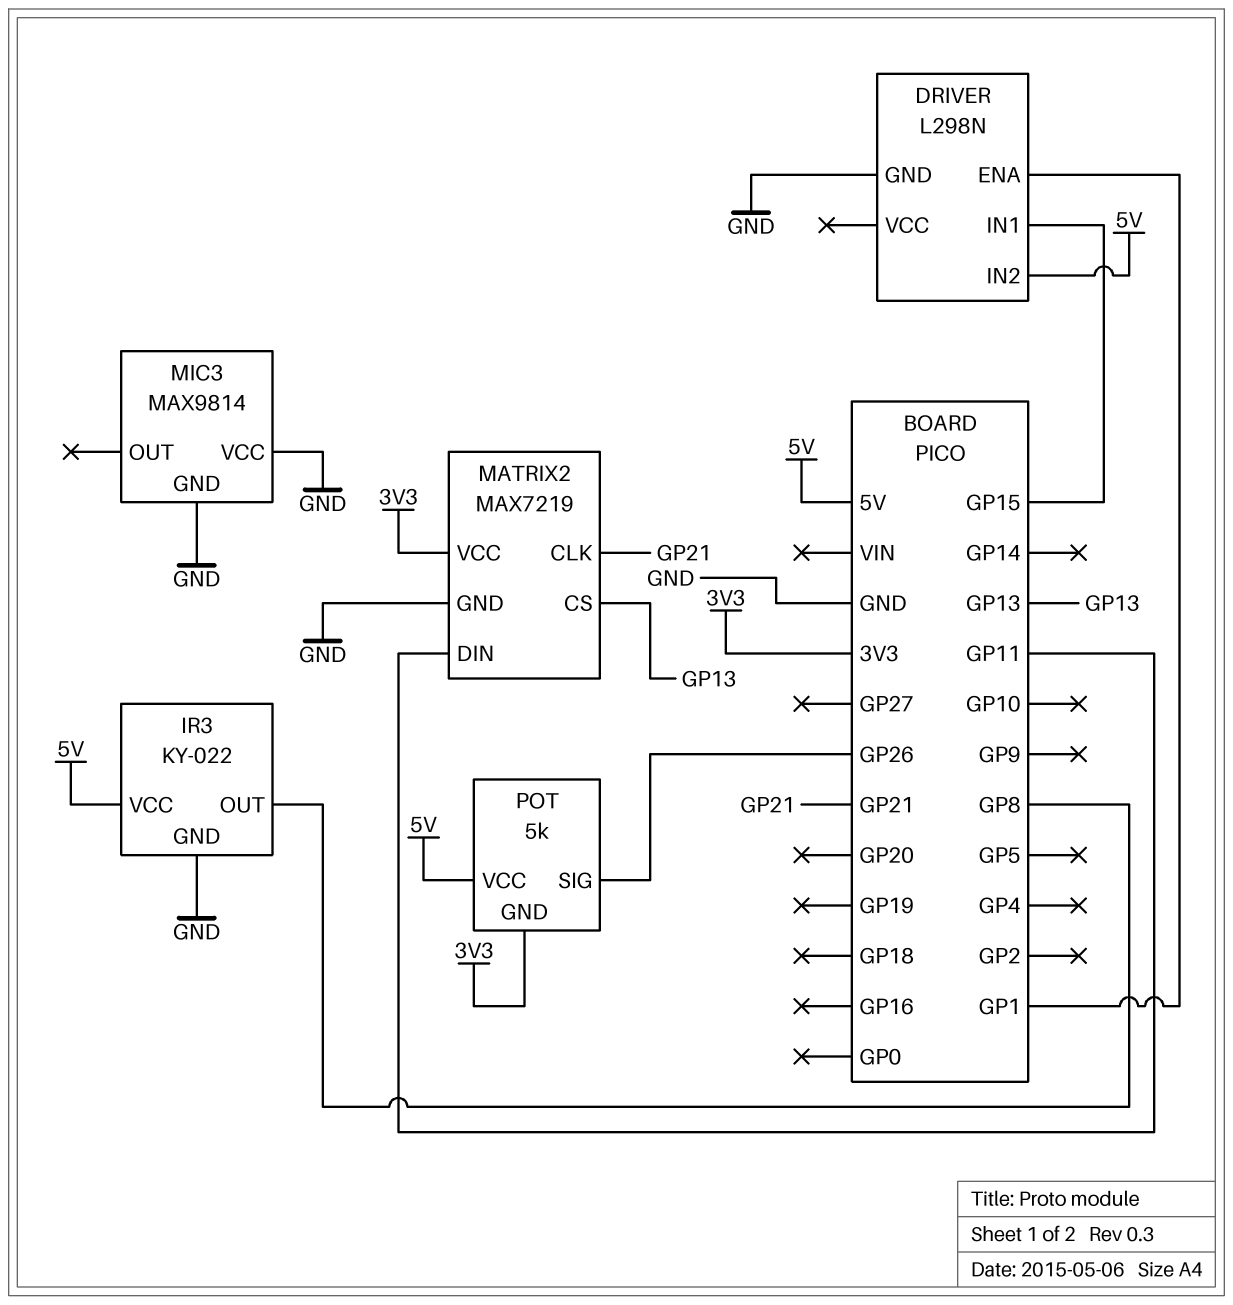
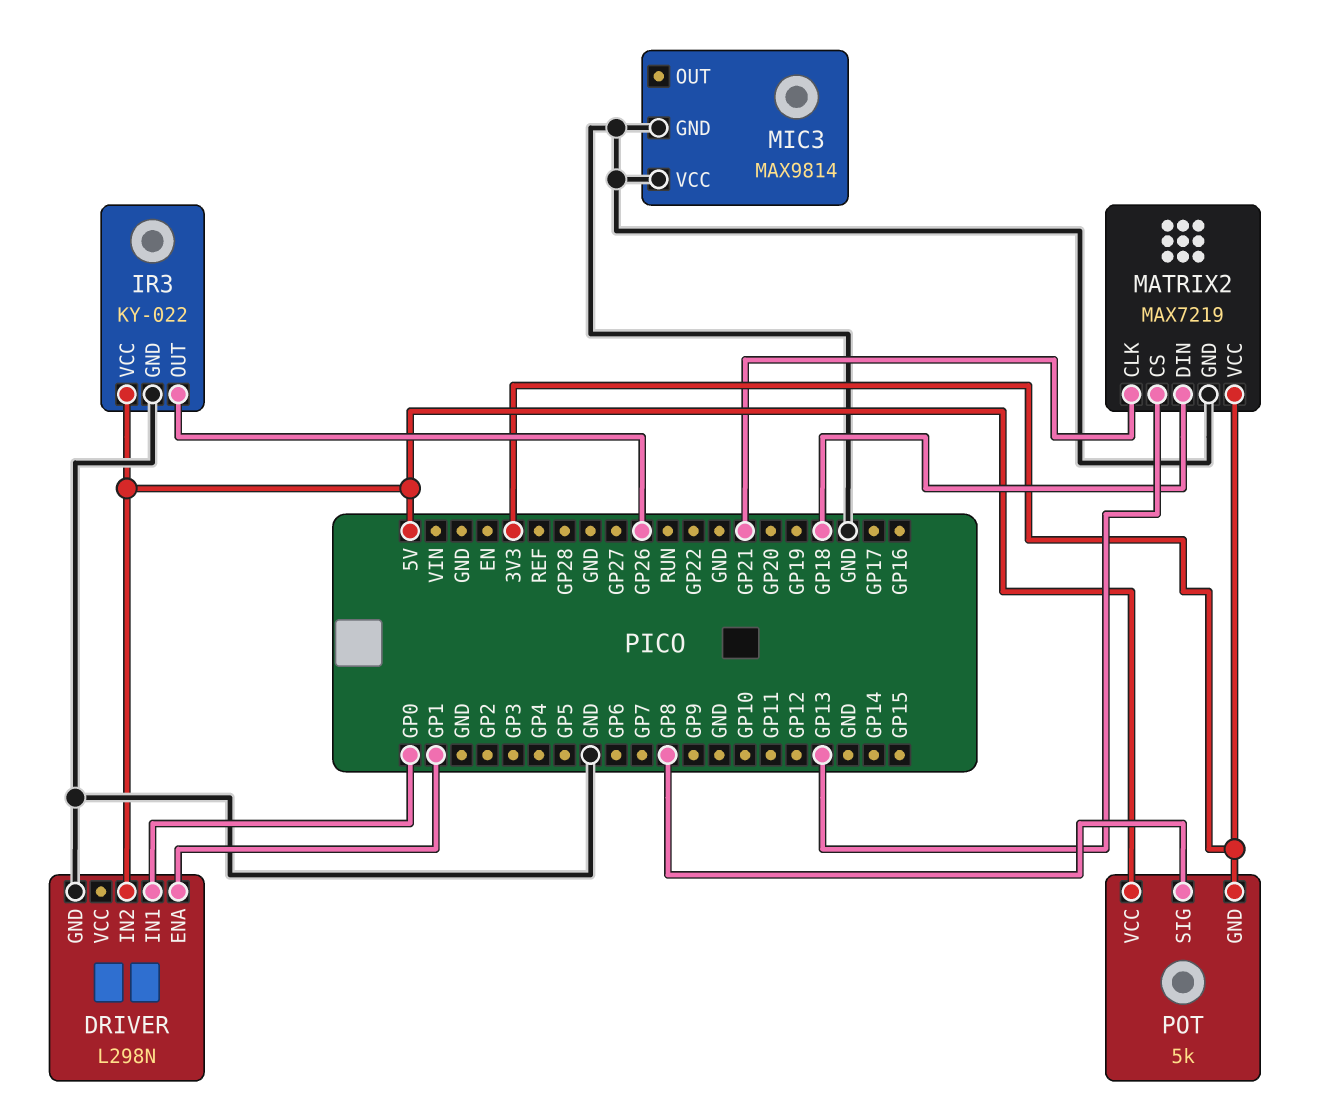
DRIVER pin IN1: GP15 -> GP0
IR3 pin OUT: GP8 -> GP26
MATRIX2 pin DIN: GP11 -> GP18
POT pin SIG: GP26 -> GP8

